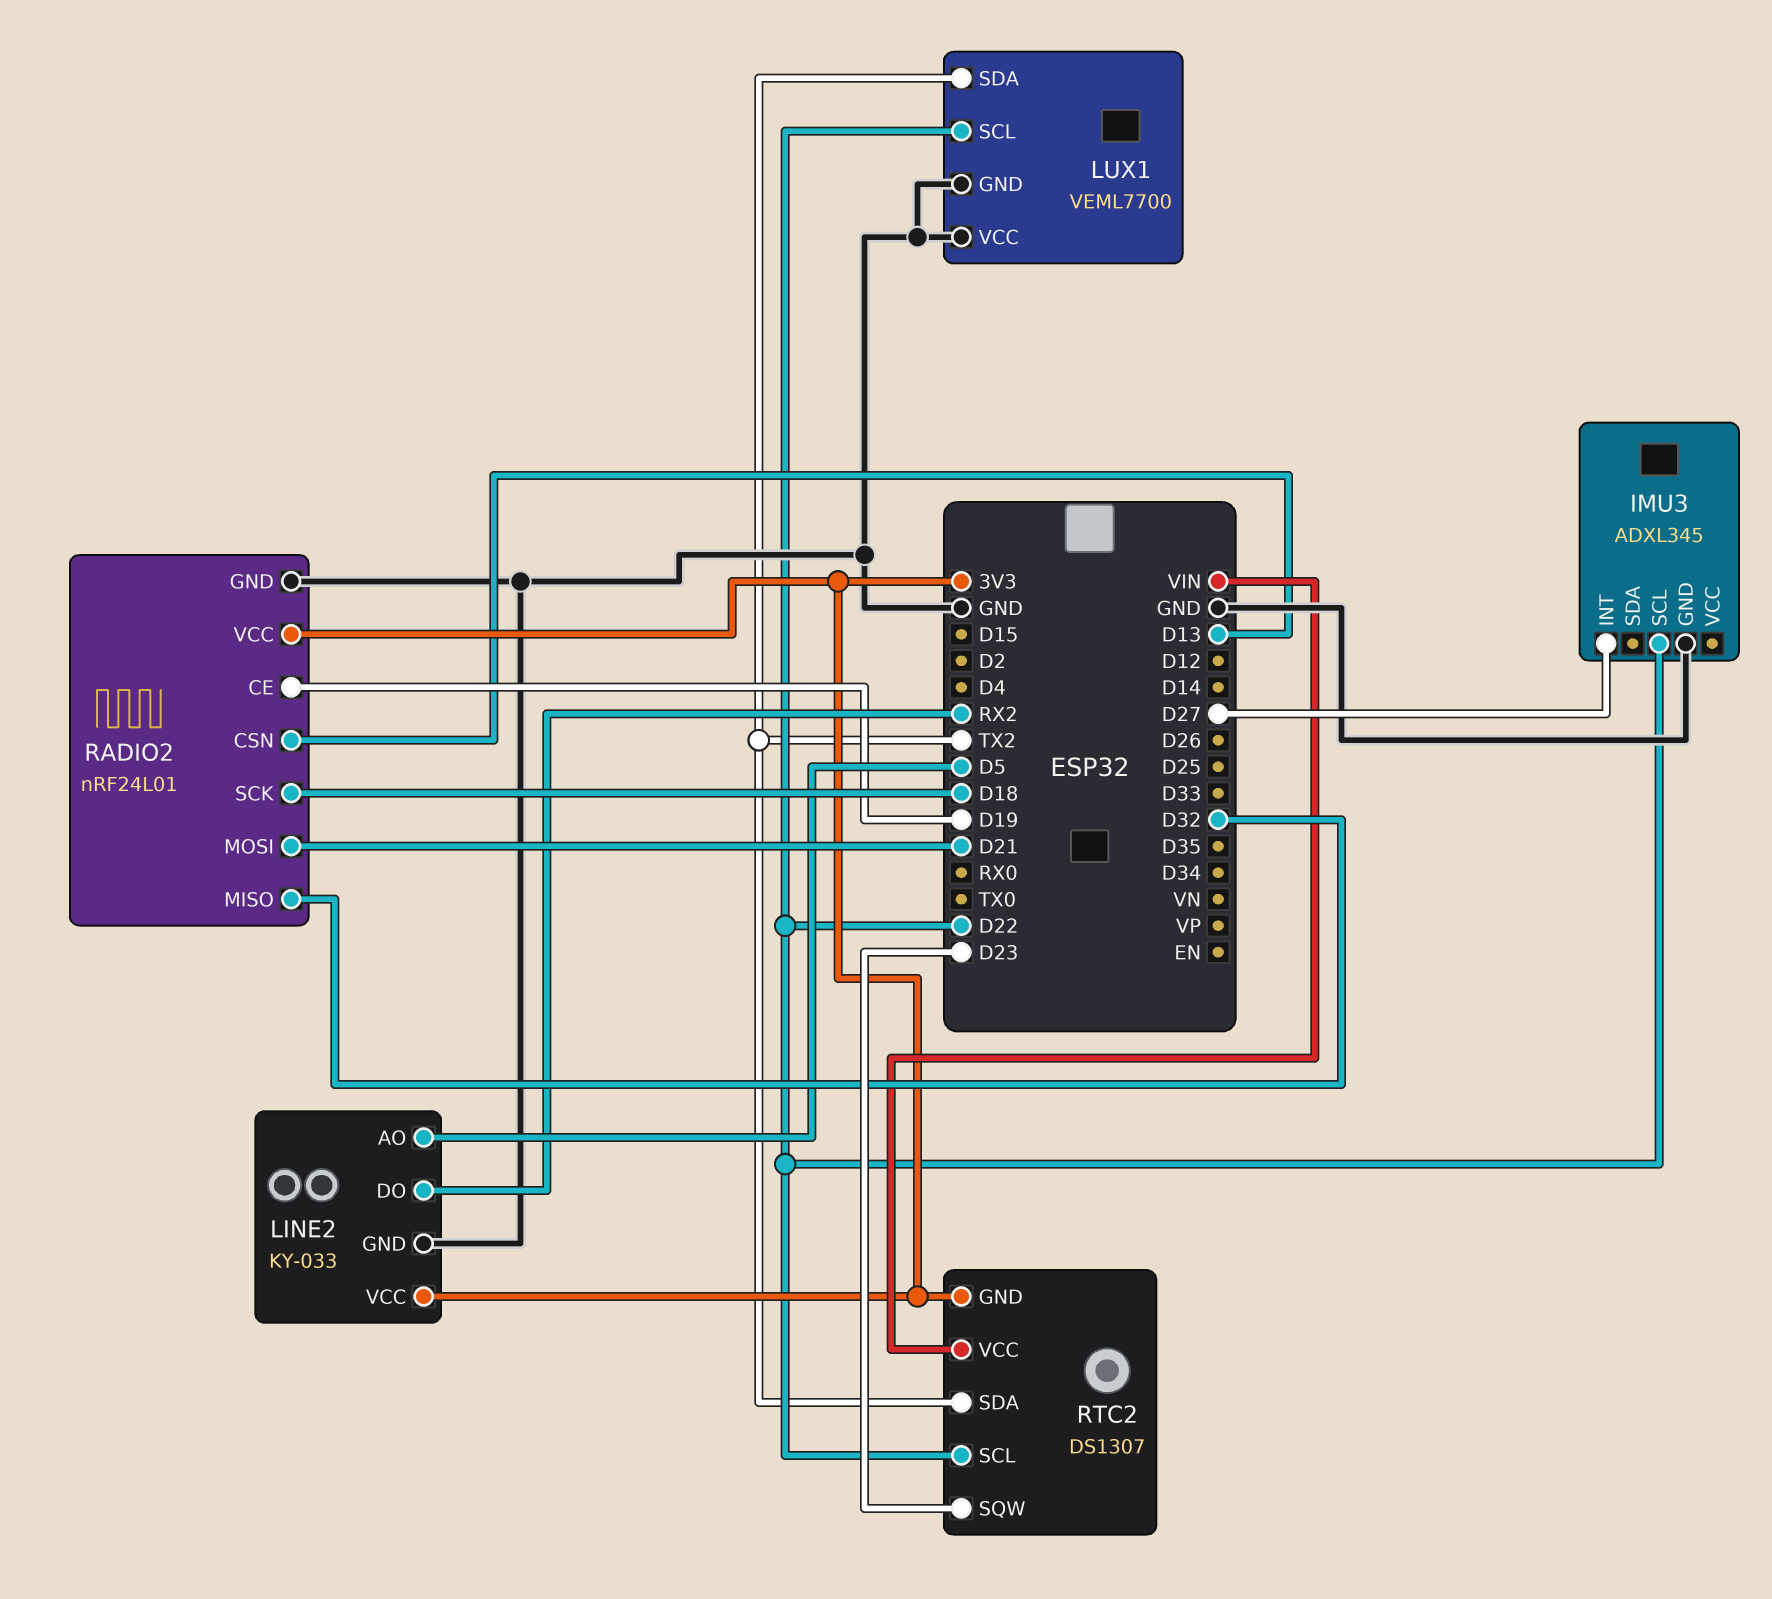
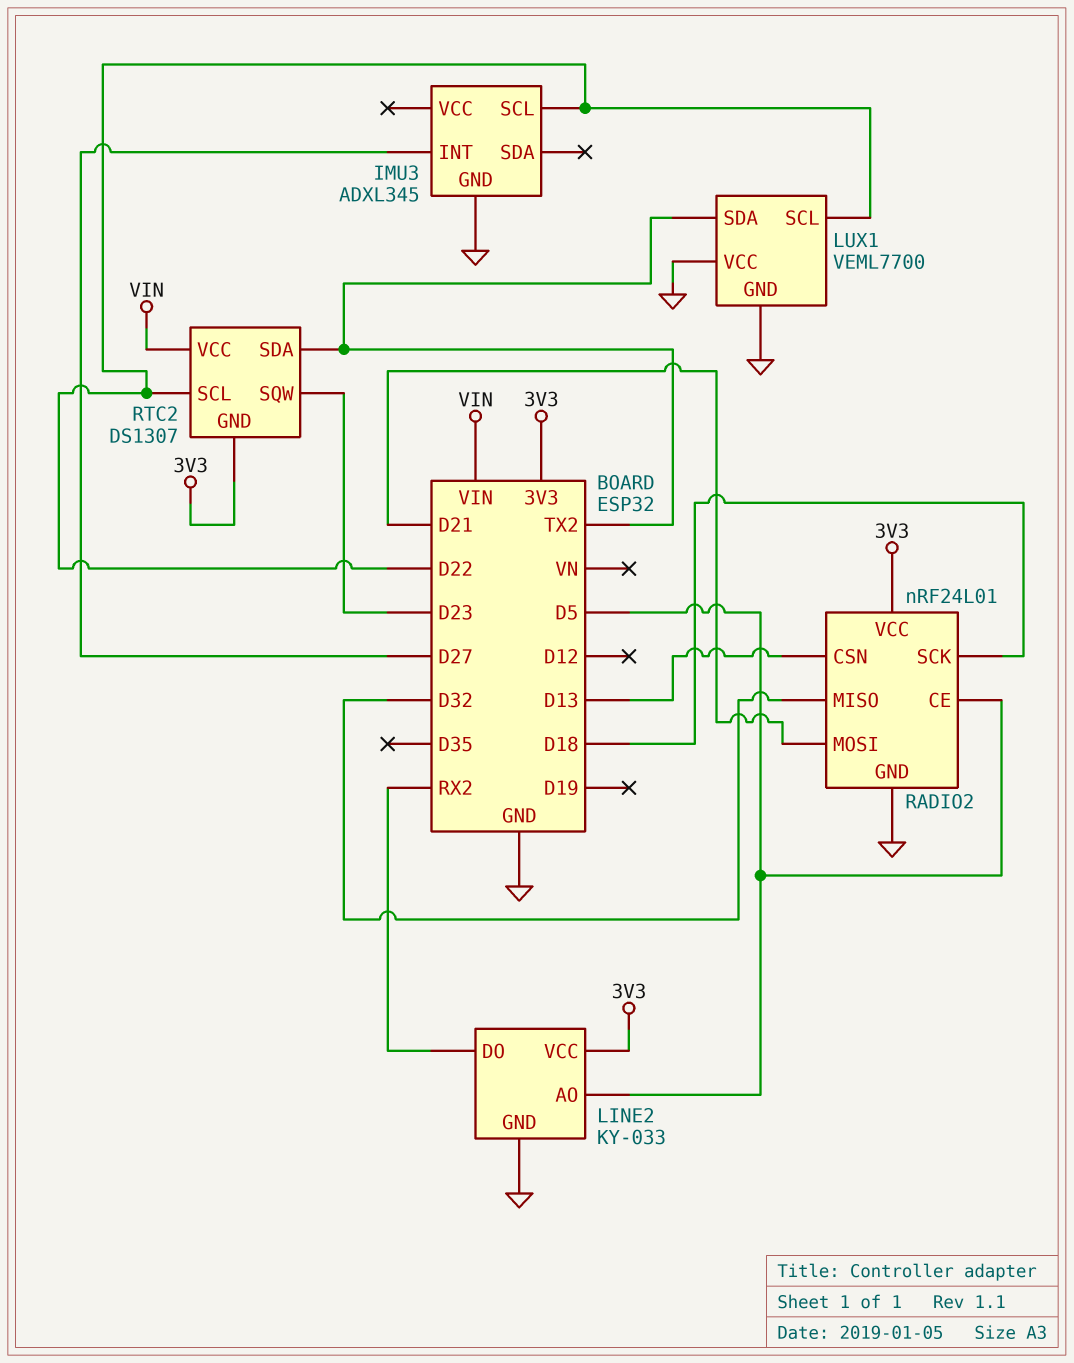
RADIO2 pin CE: D19 -> D5

